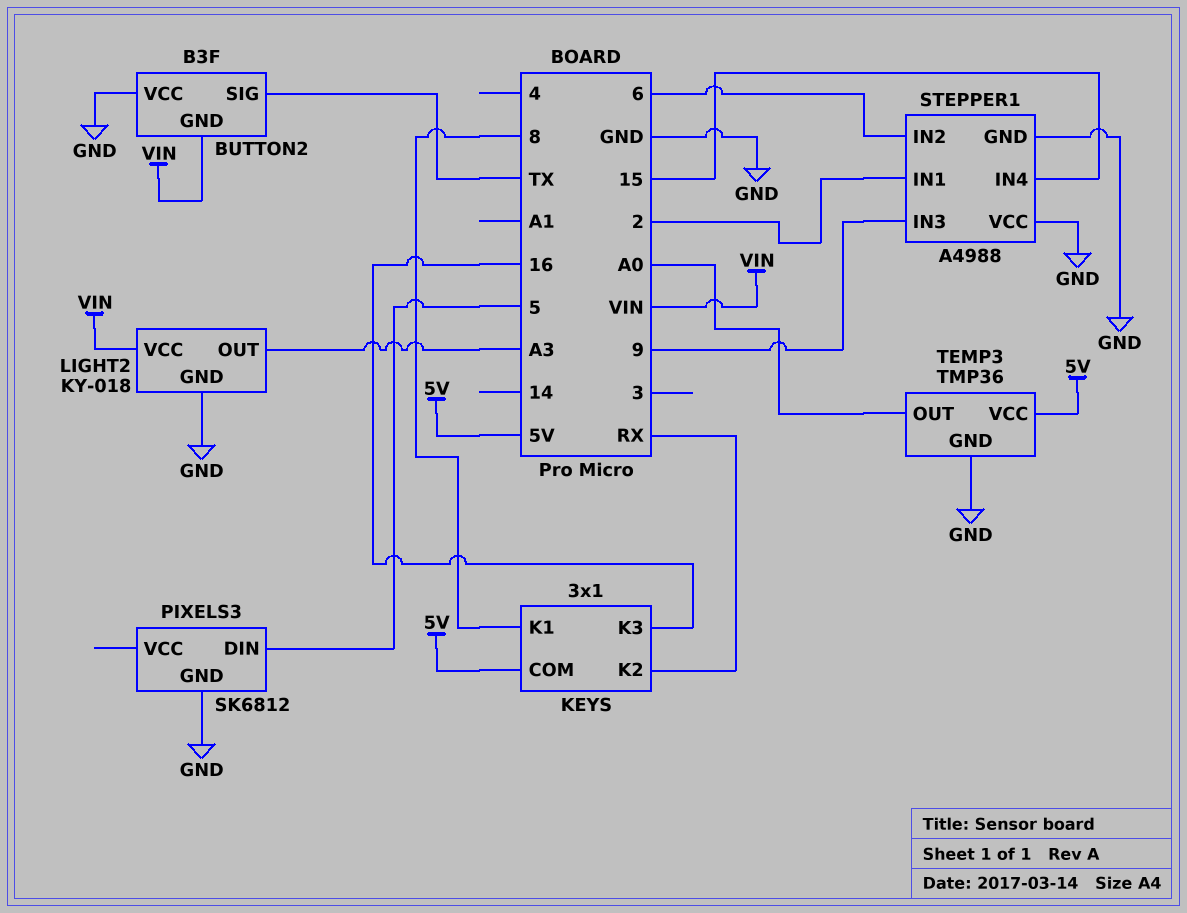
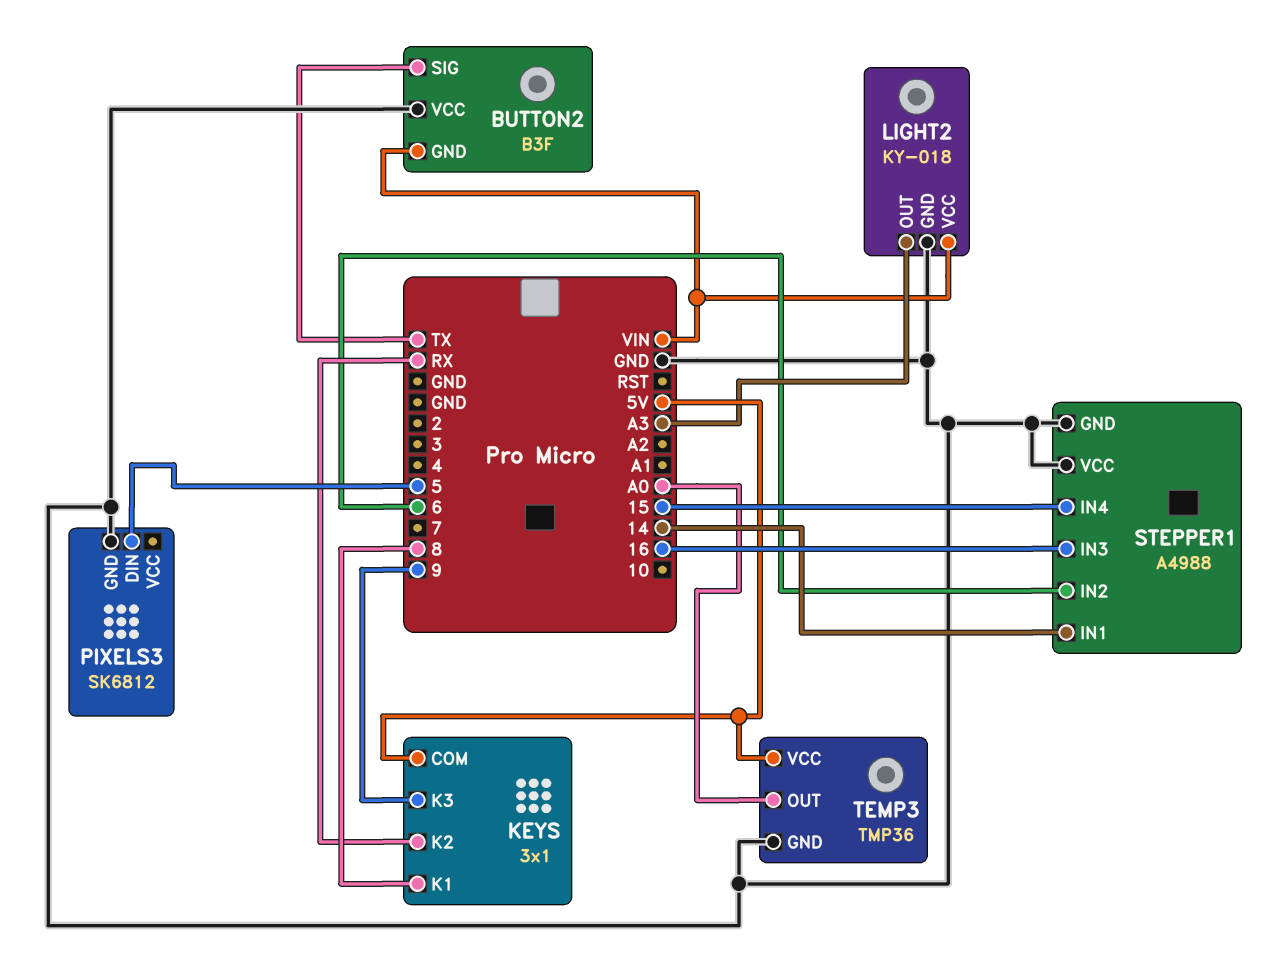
KEYS pin K3: 16 -> 9
STEPPER1 pin IN1: 2 -> 14
STEPPER1 pin IN3: 9 -> 16

